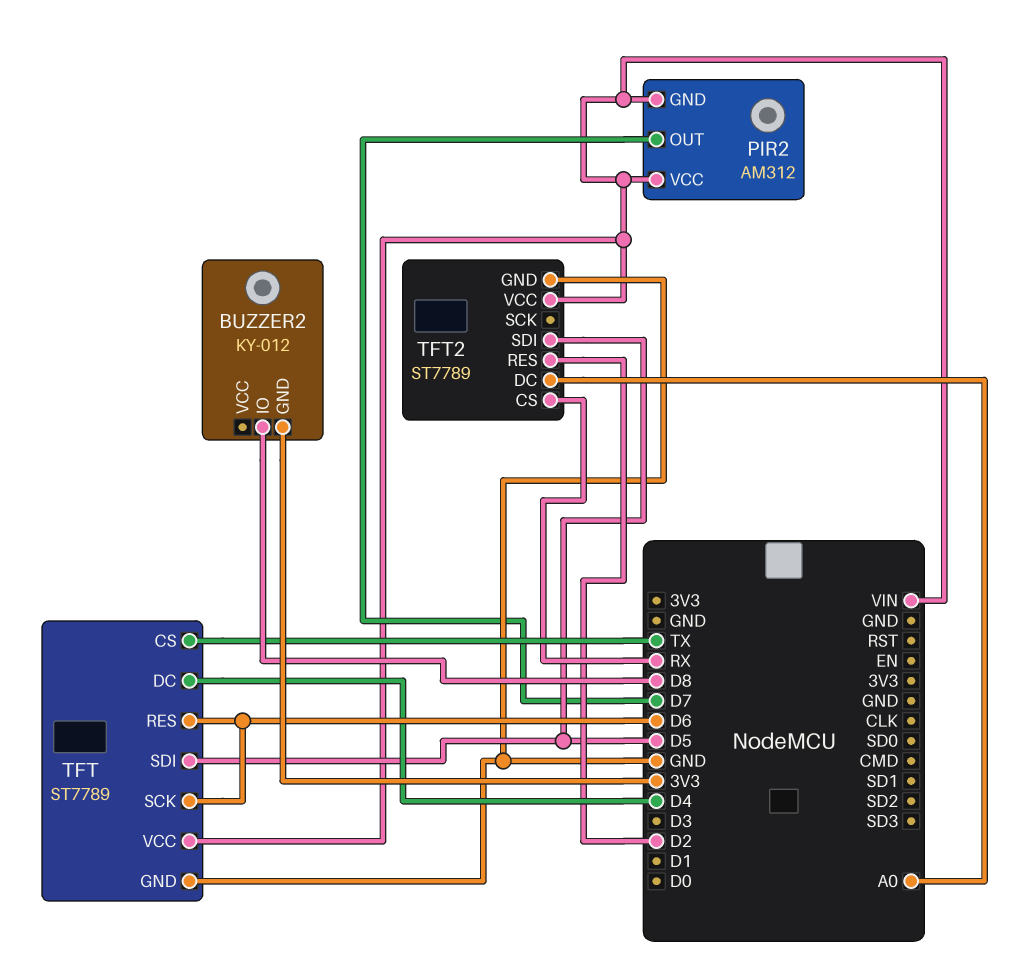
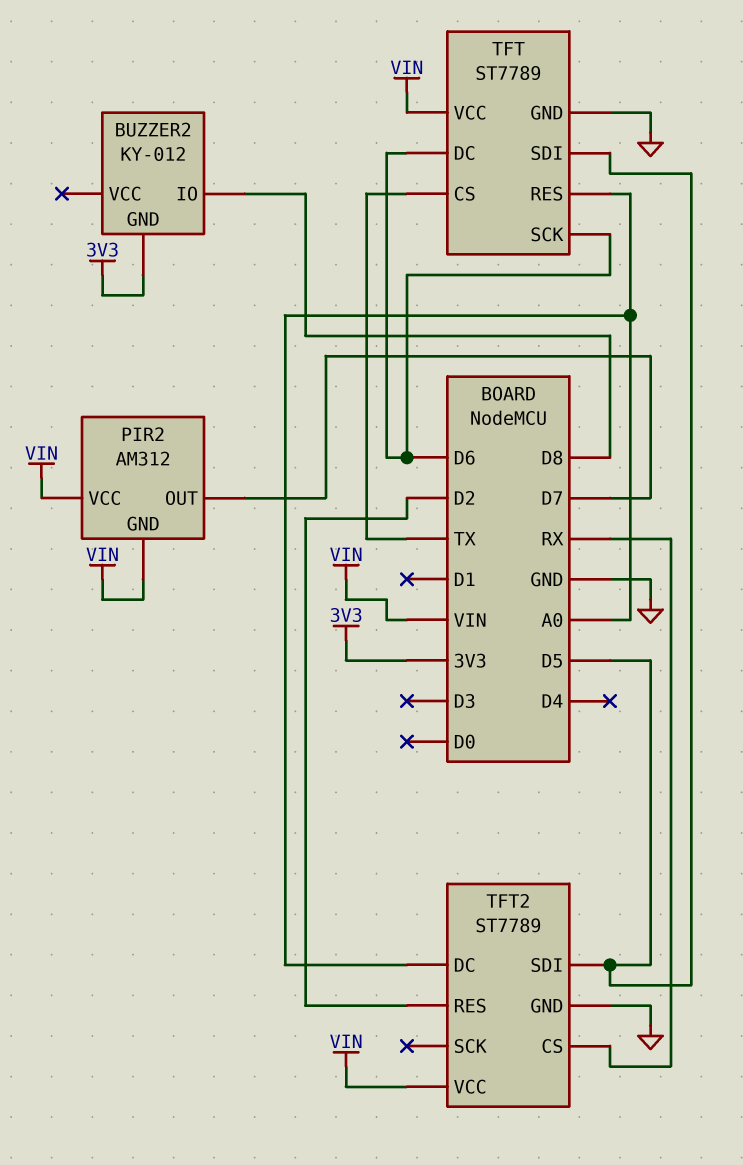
TFT pin DC: D4 -> D6
TFT pin RES: D6 -> A0

